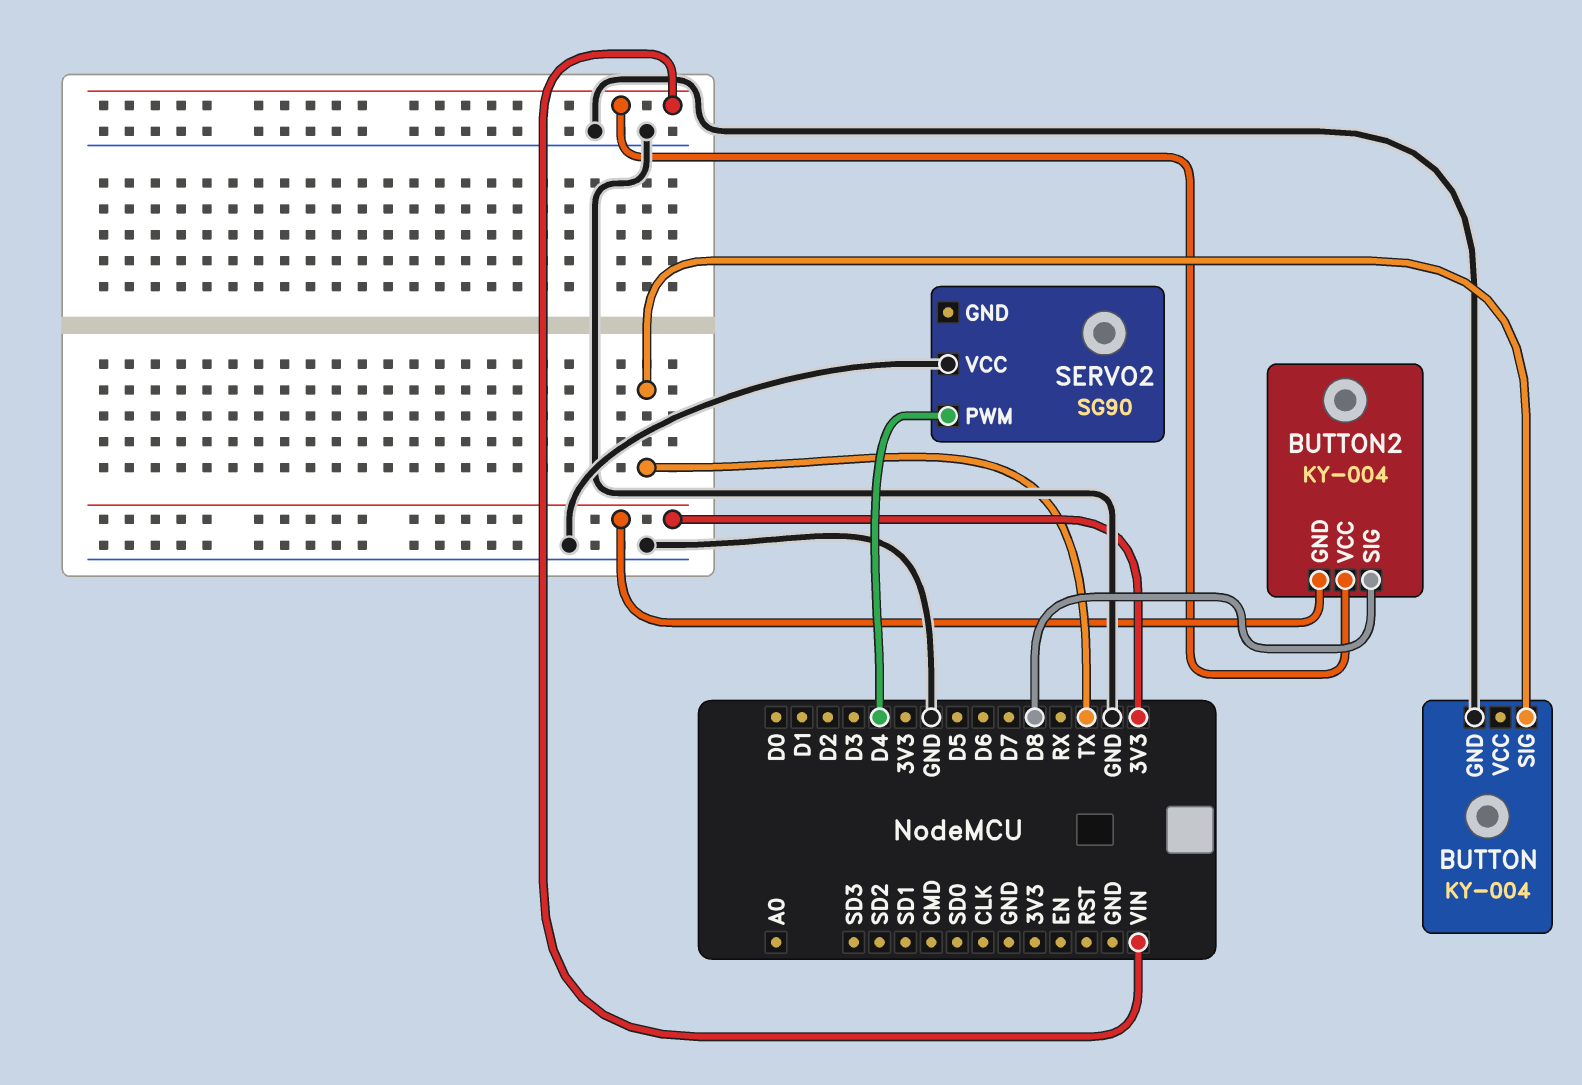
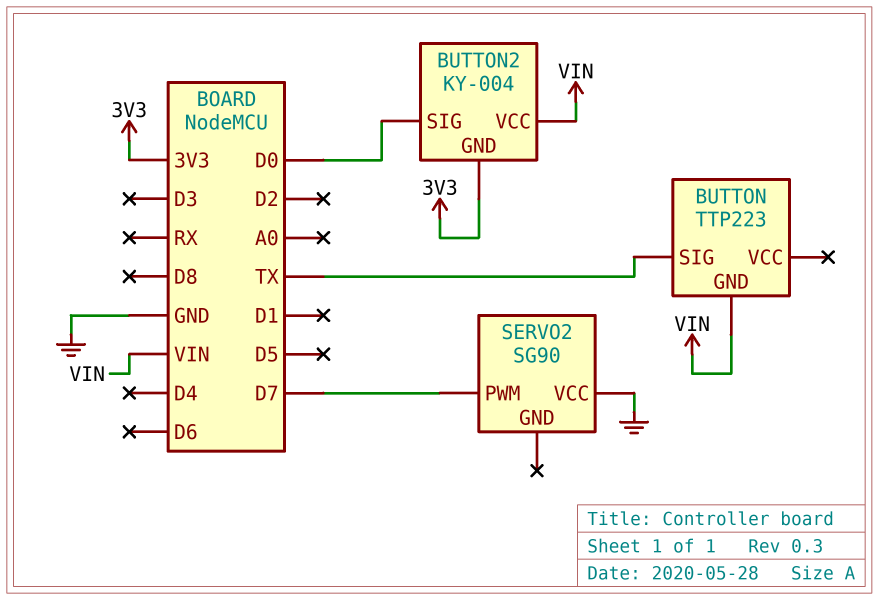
BUTTON: KY-004 -> TTP223
BUTTON pin GND: GND -> VIN
BUTTON2 pin SIG: D8 -> D0
SERVO2 pin PWM: D4 -> D7

